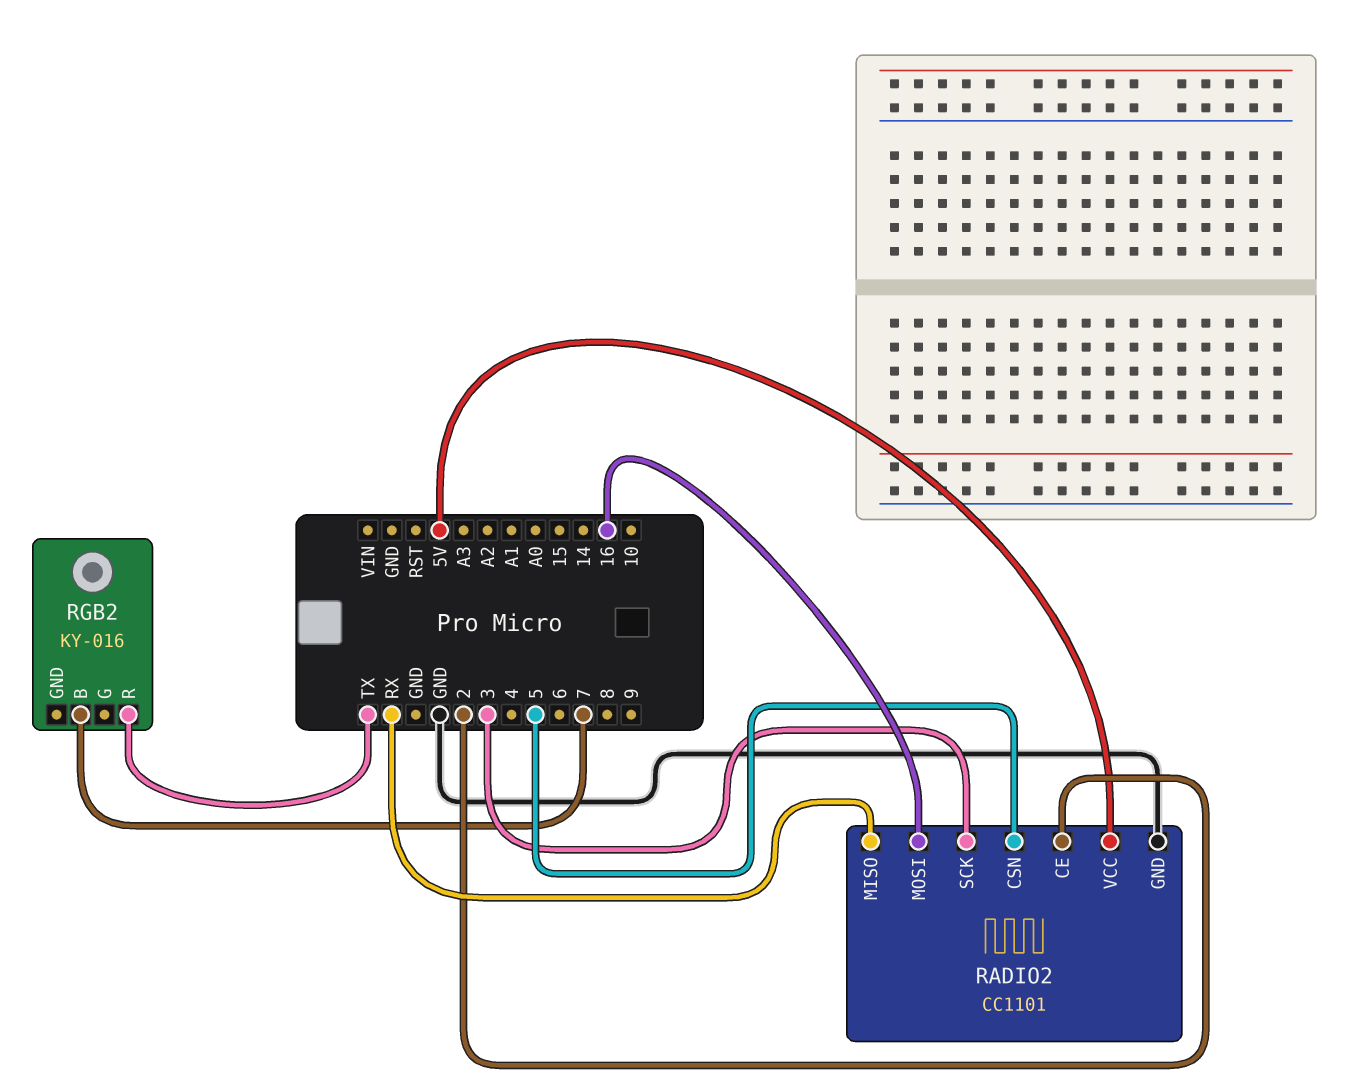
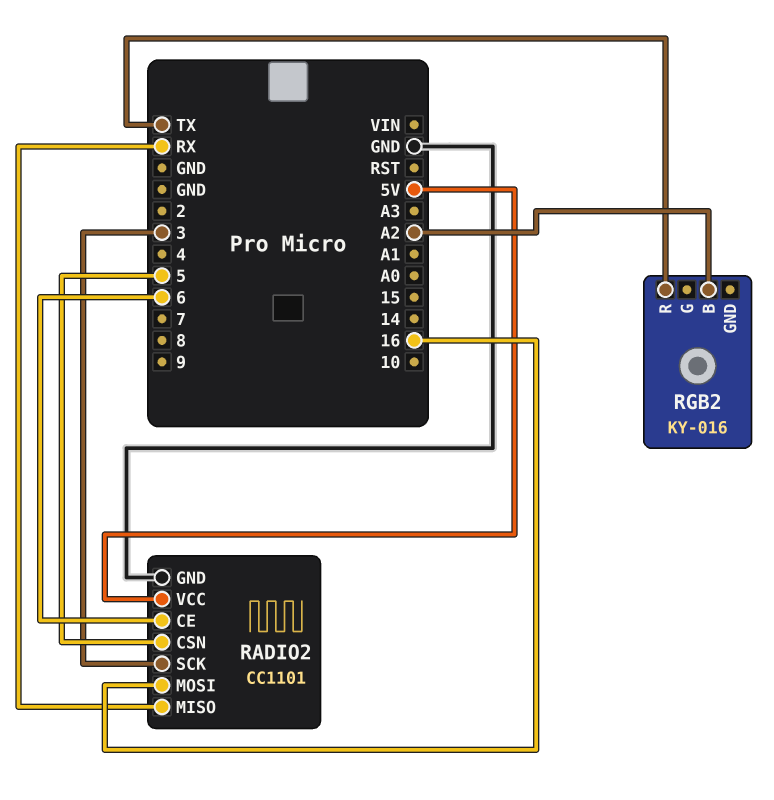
RADIO2 pin CE: 2 -> 6
RGB2 pin B: 7 -> A2

